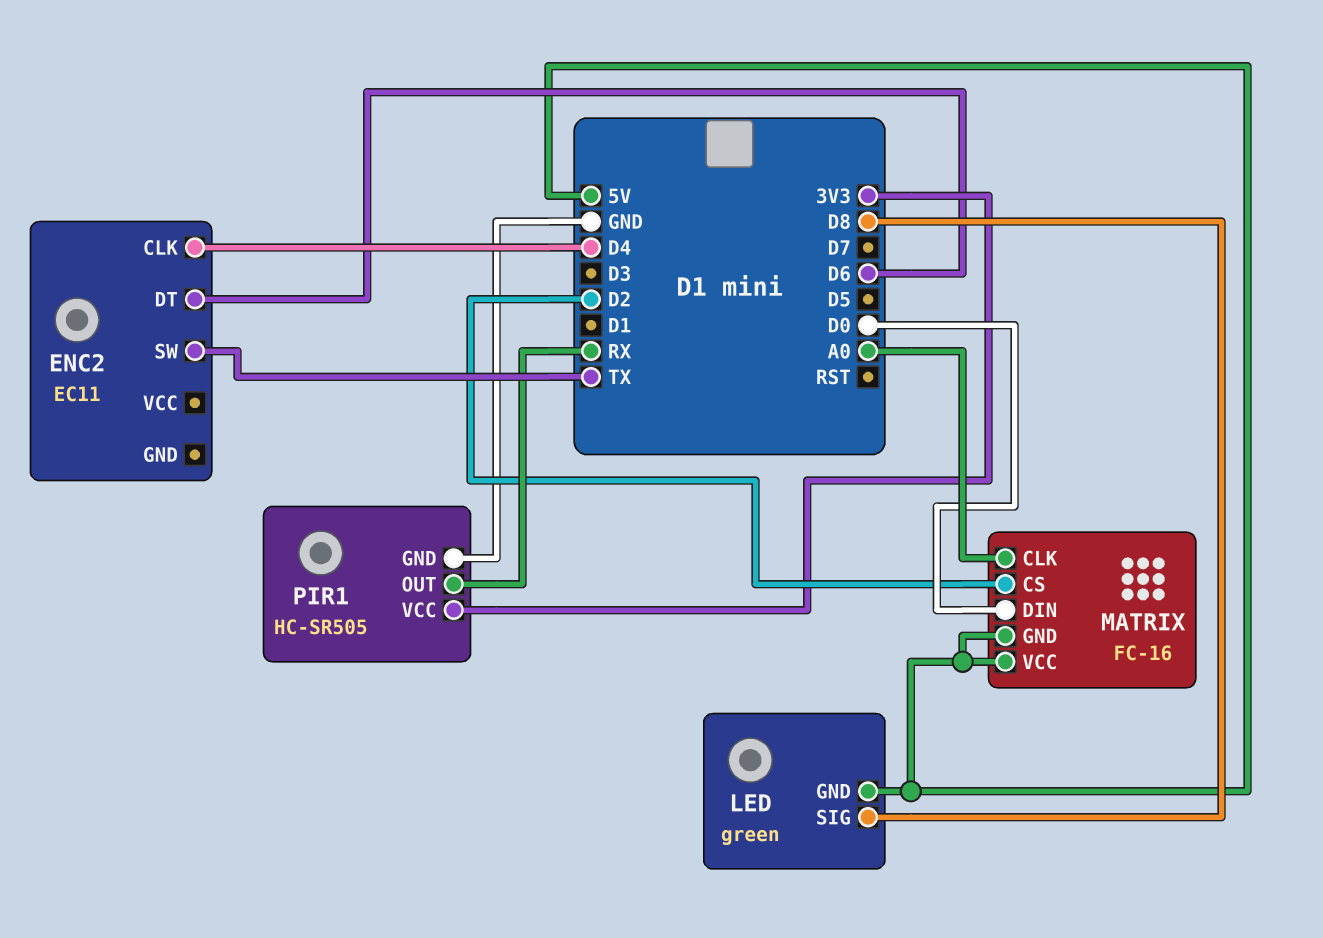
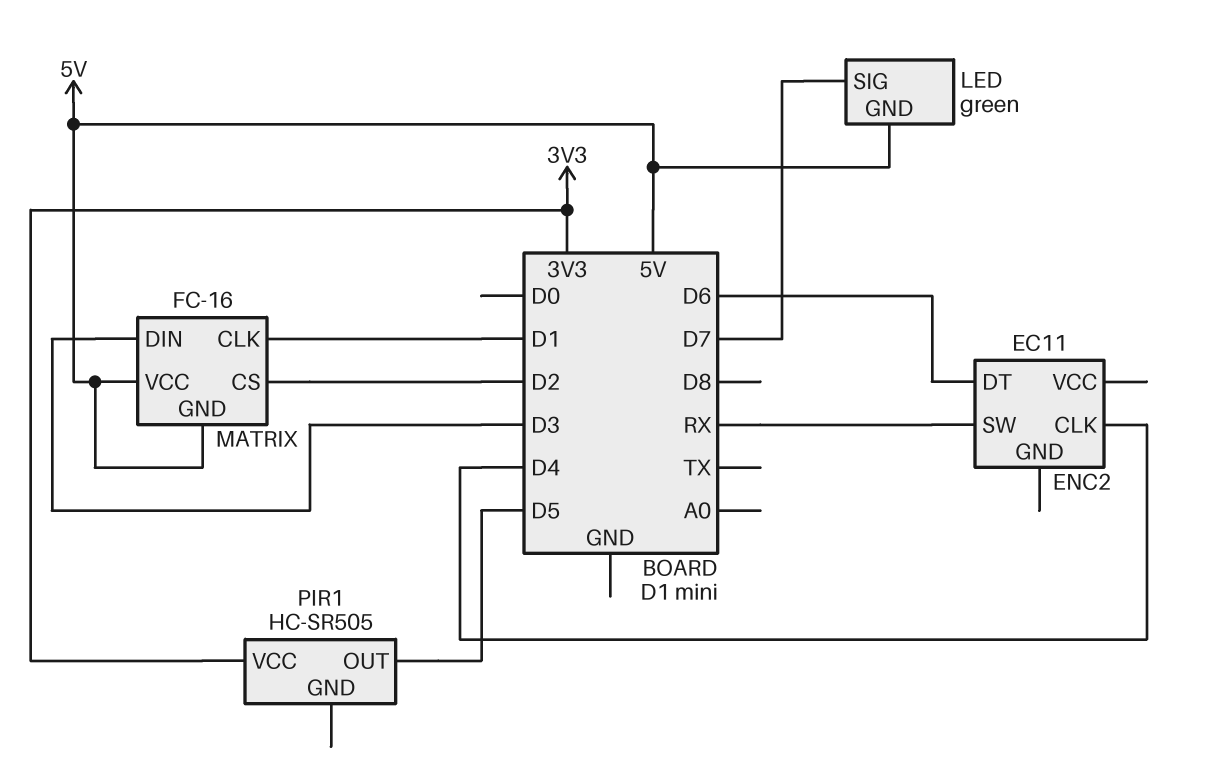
ENC2 pin SW: TX -> RX
LED pin SIG: D8 -> D7
MATRIX pin CLK: A0 -> D1
MATRIX pin DIN: D0 -> D3
PIR1 pin GND: GND -> none
PIR1 pin OUT: RX -> D5

